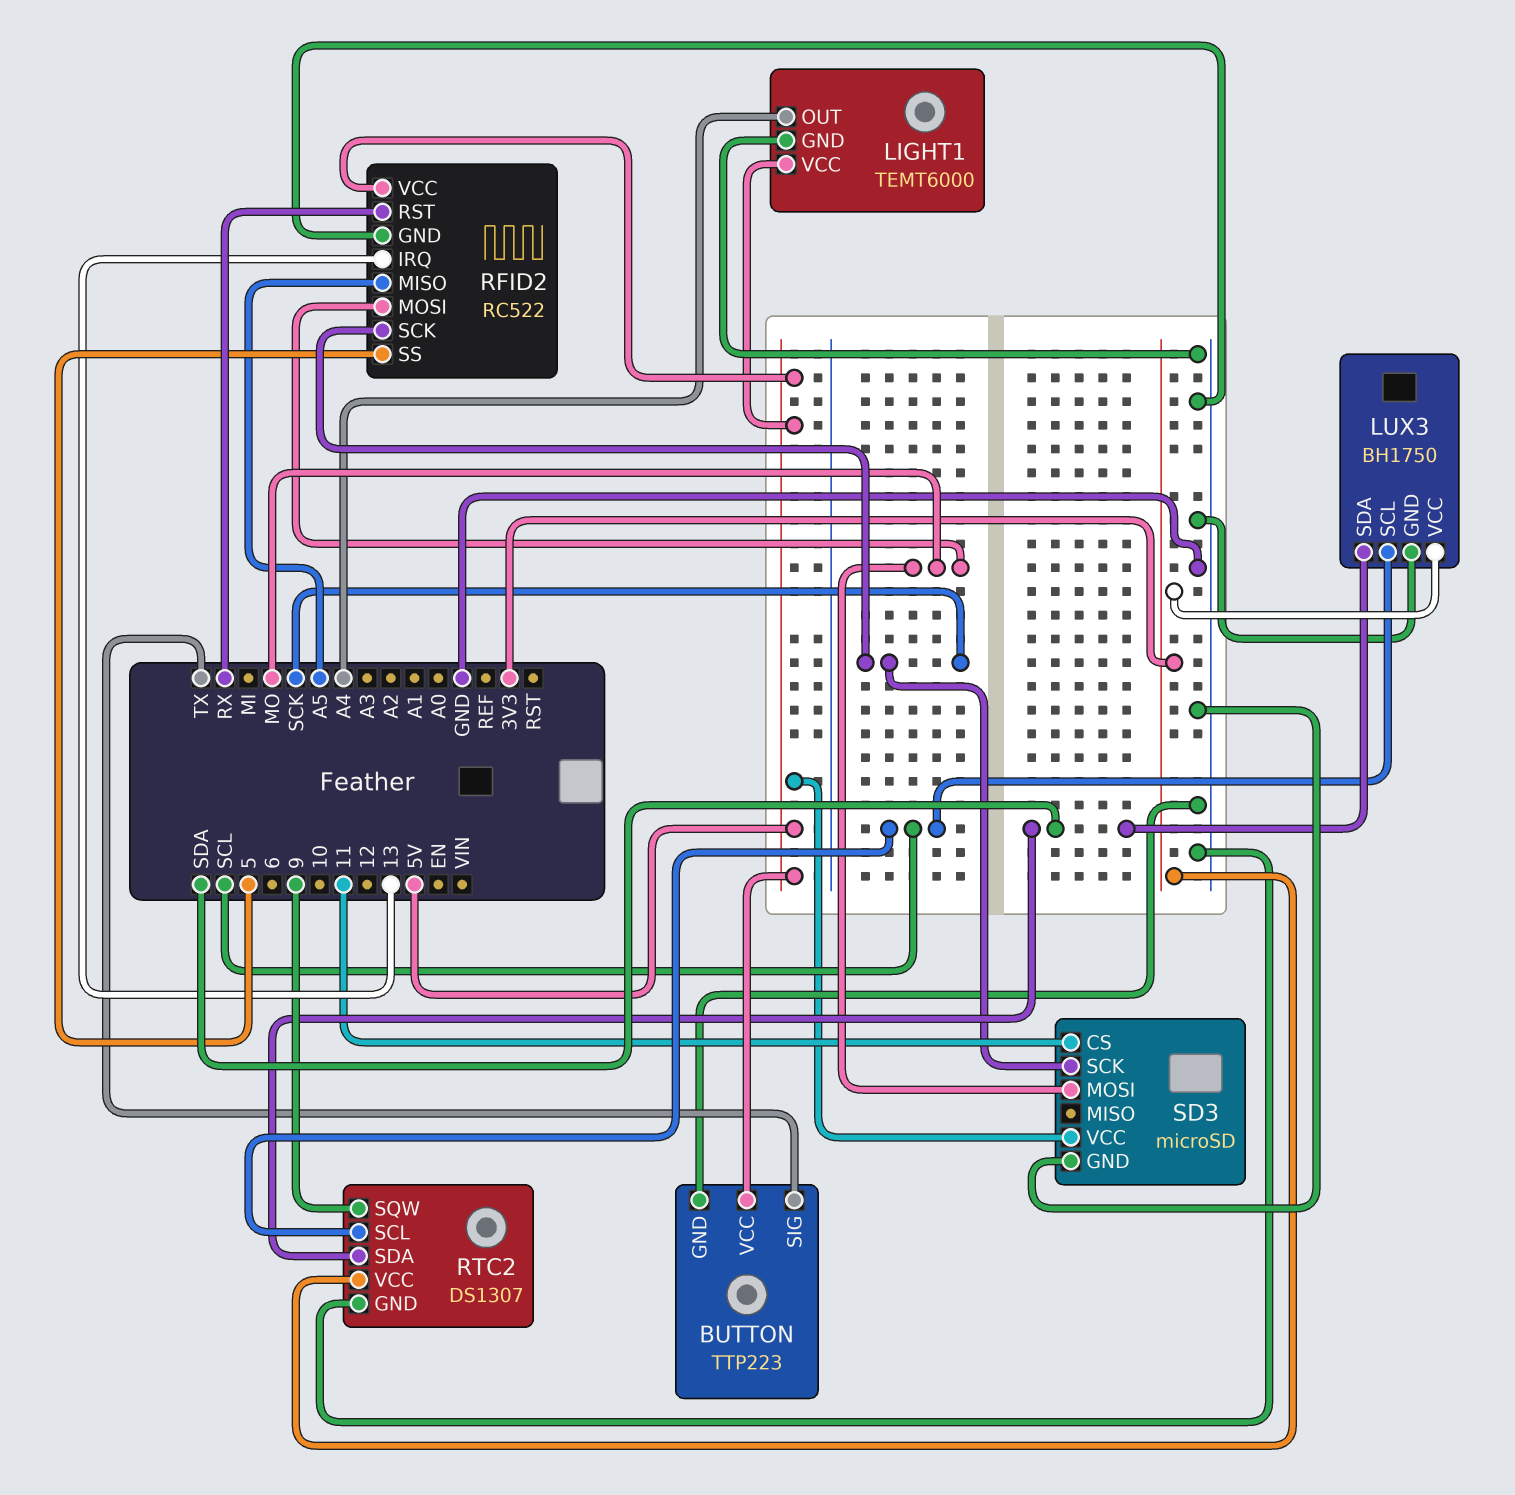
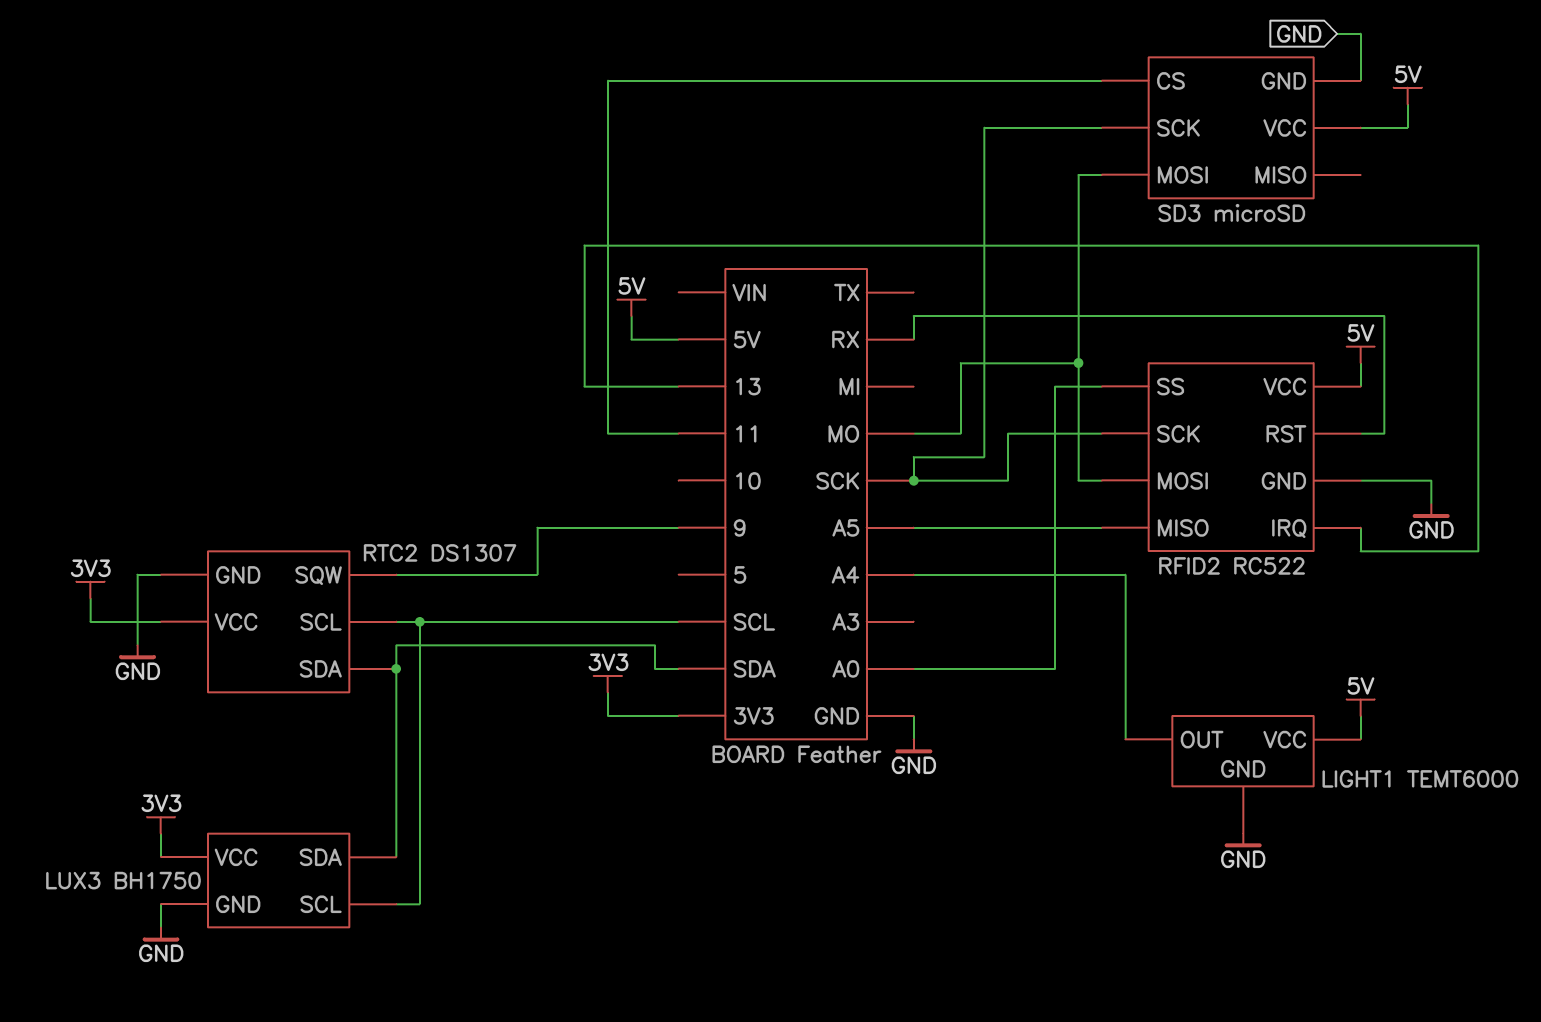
BUTTON: TTP223 -> none
BUTTON pin GND: GND -> none
BUTTON pin SIG: TX -> none
BUTTON pin VCC: 5V -> none
RFID2 pin SS: 5 -> A0

